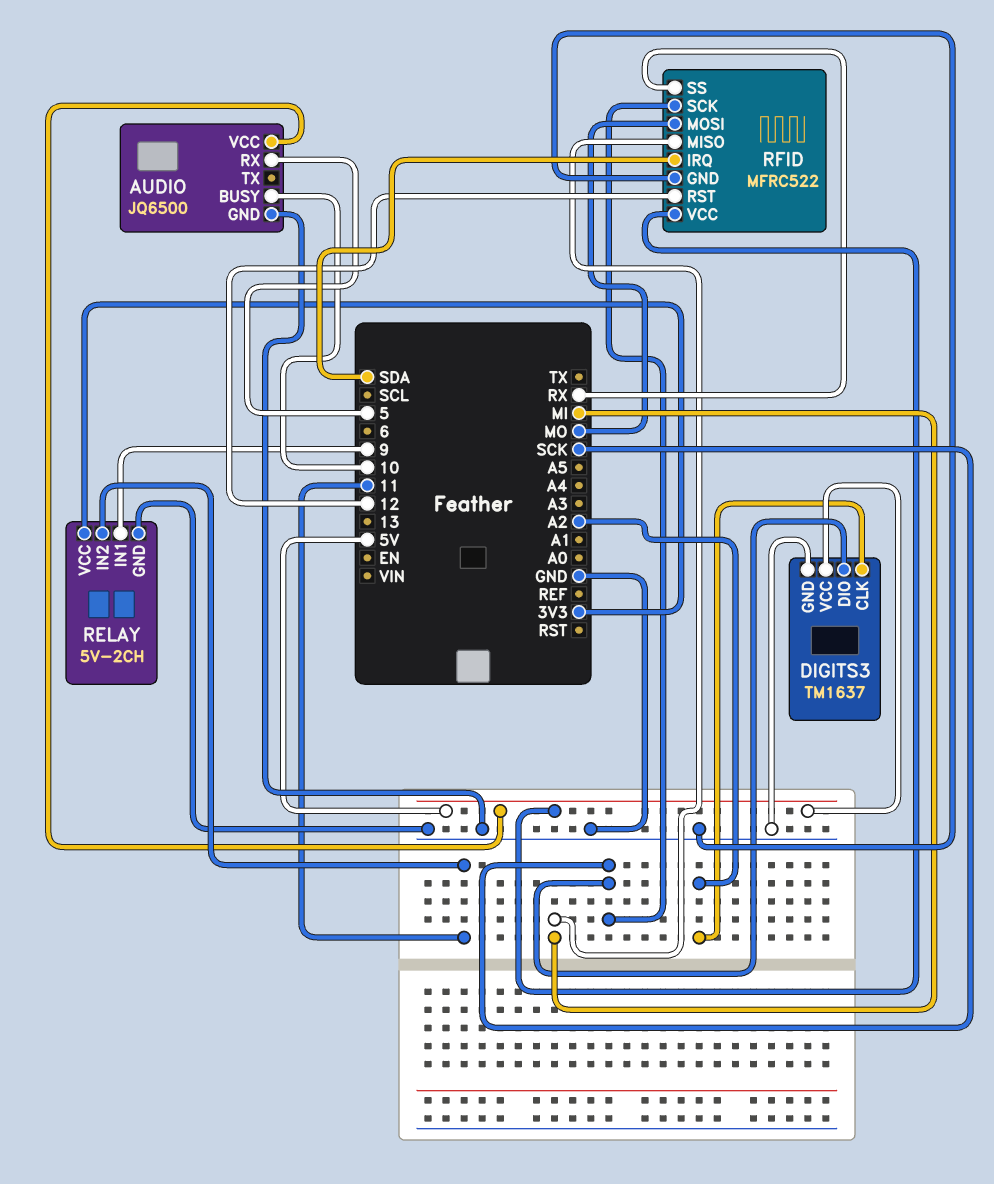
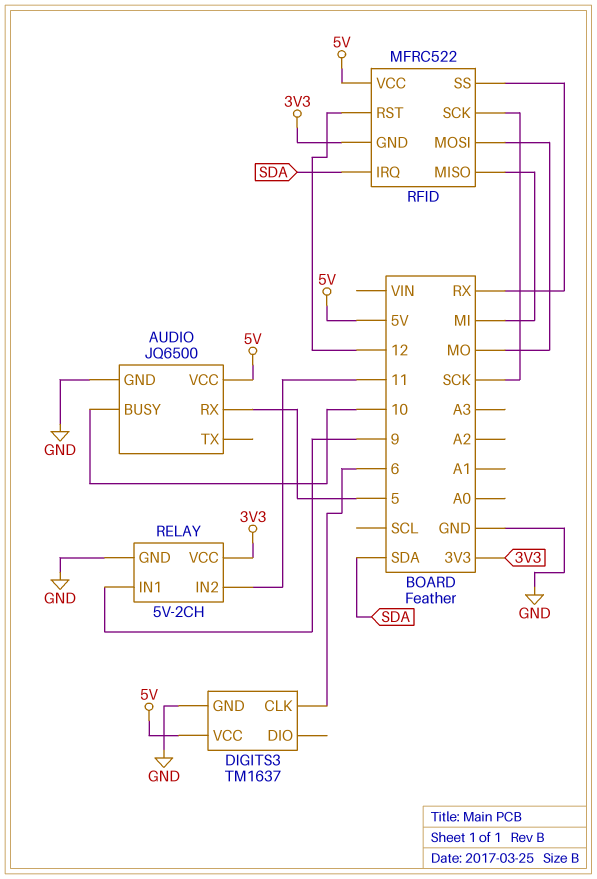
DIGITS3 pin CLK: A2 -> 6
DIGITS3 pin DIO: SCK -> none
RFID pin GND: GND -> 3V3

